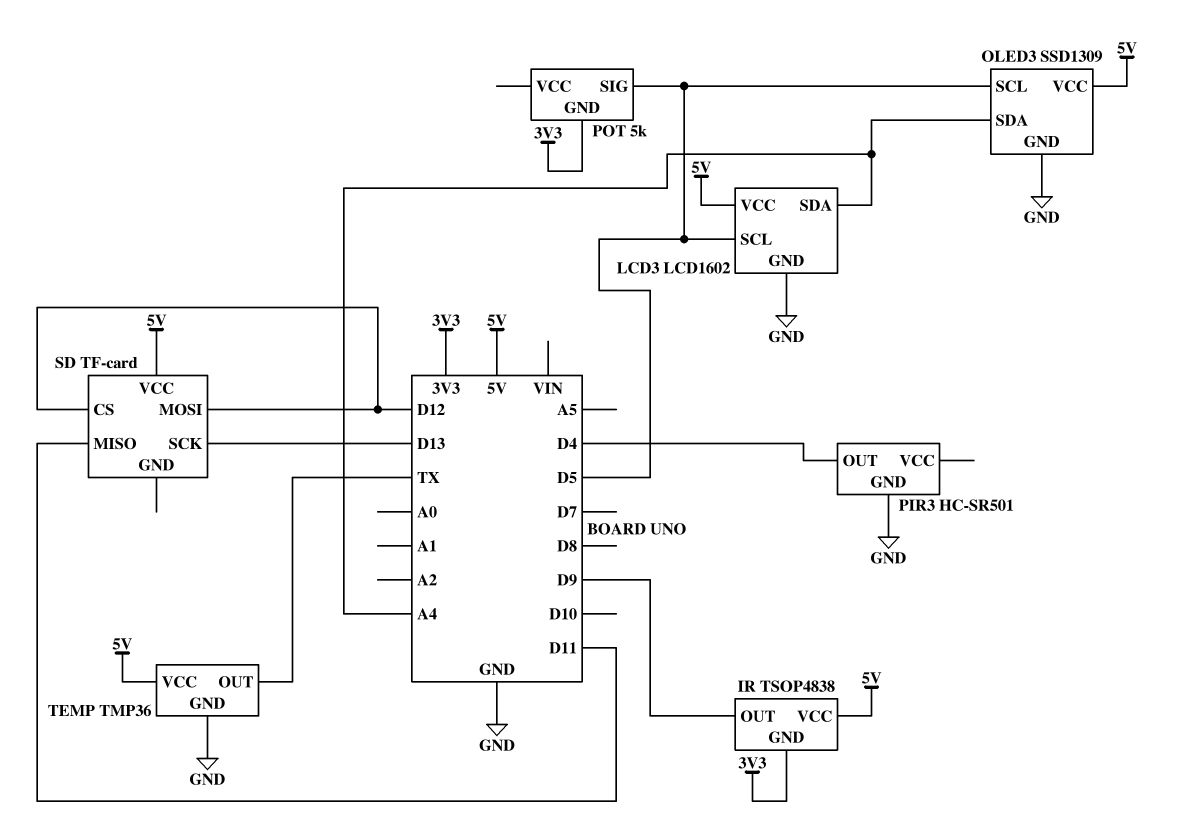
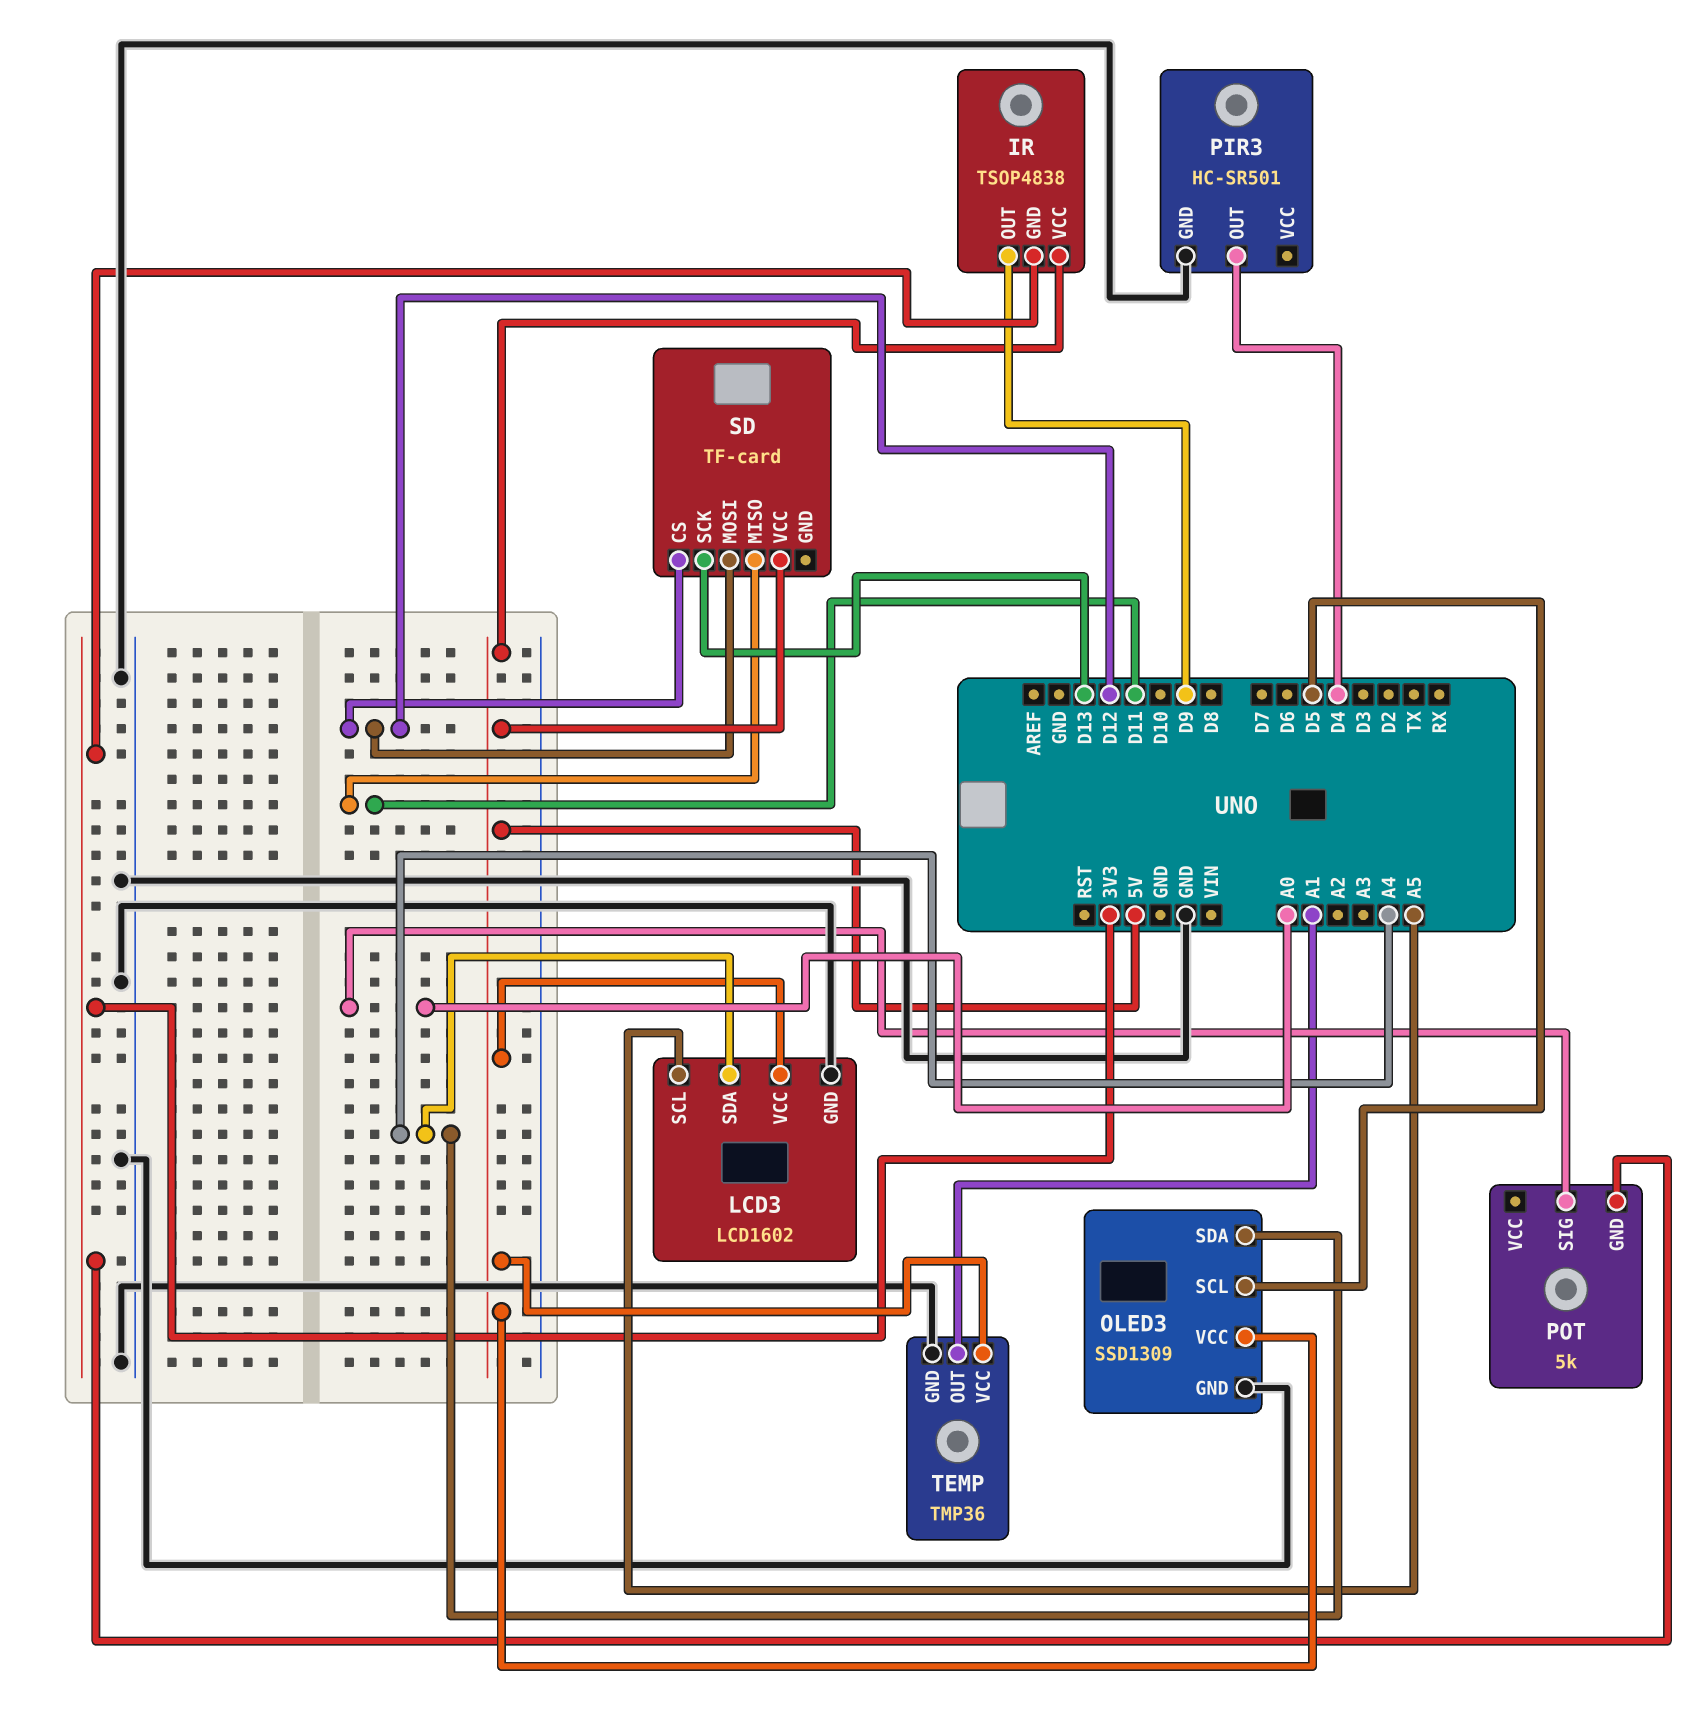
LCD3 pin SCL: D5 -> A5
POT pin SIG: D5 -> A0
TEMP pin OUT: TX -> A1

